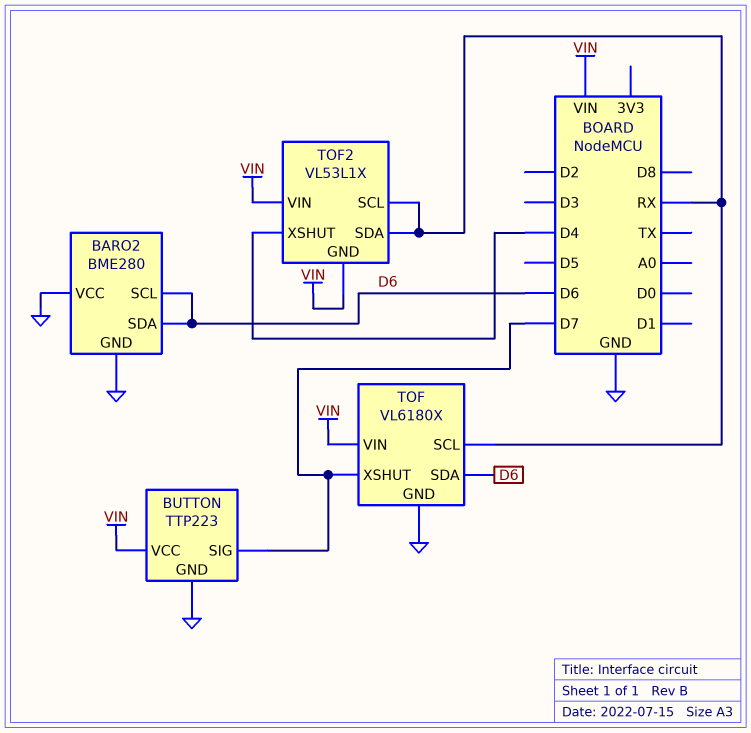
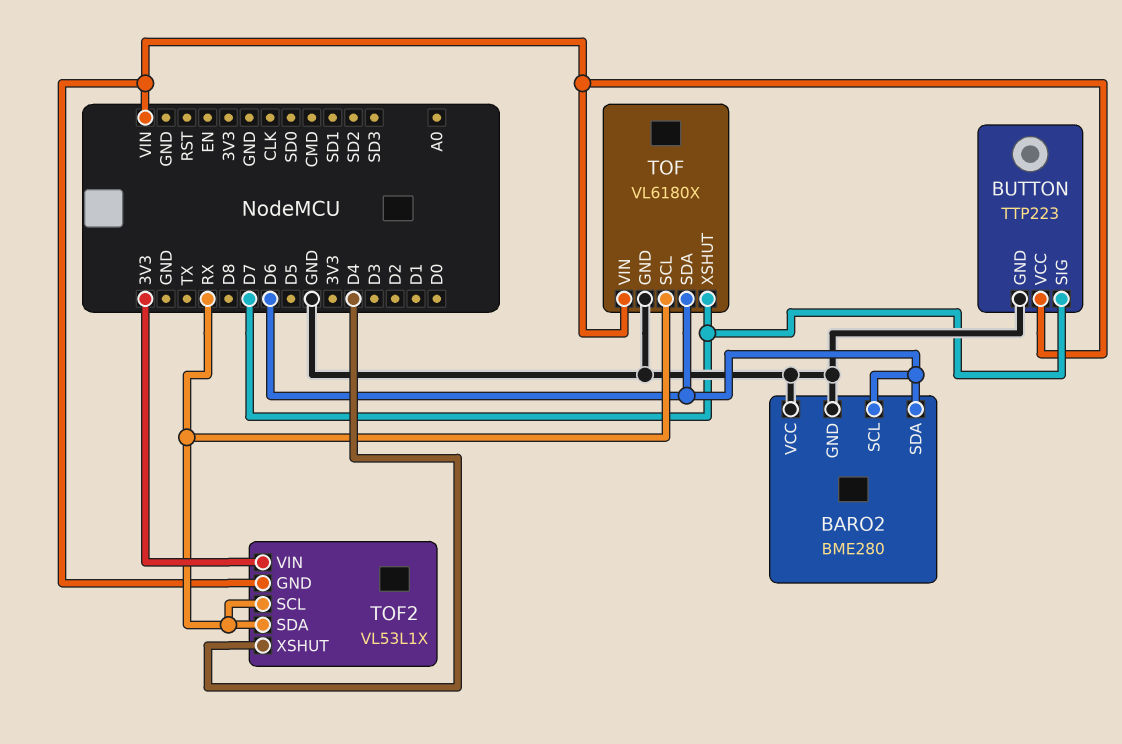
TOF2 pin VIN: VIN -> 3V3

